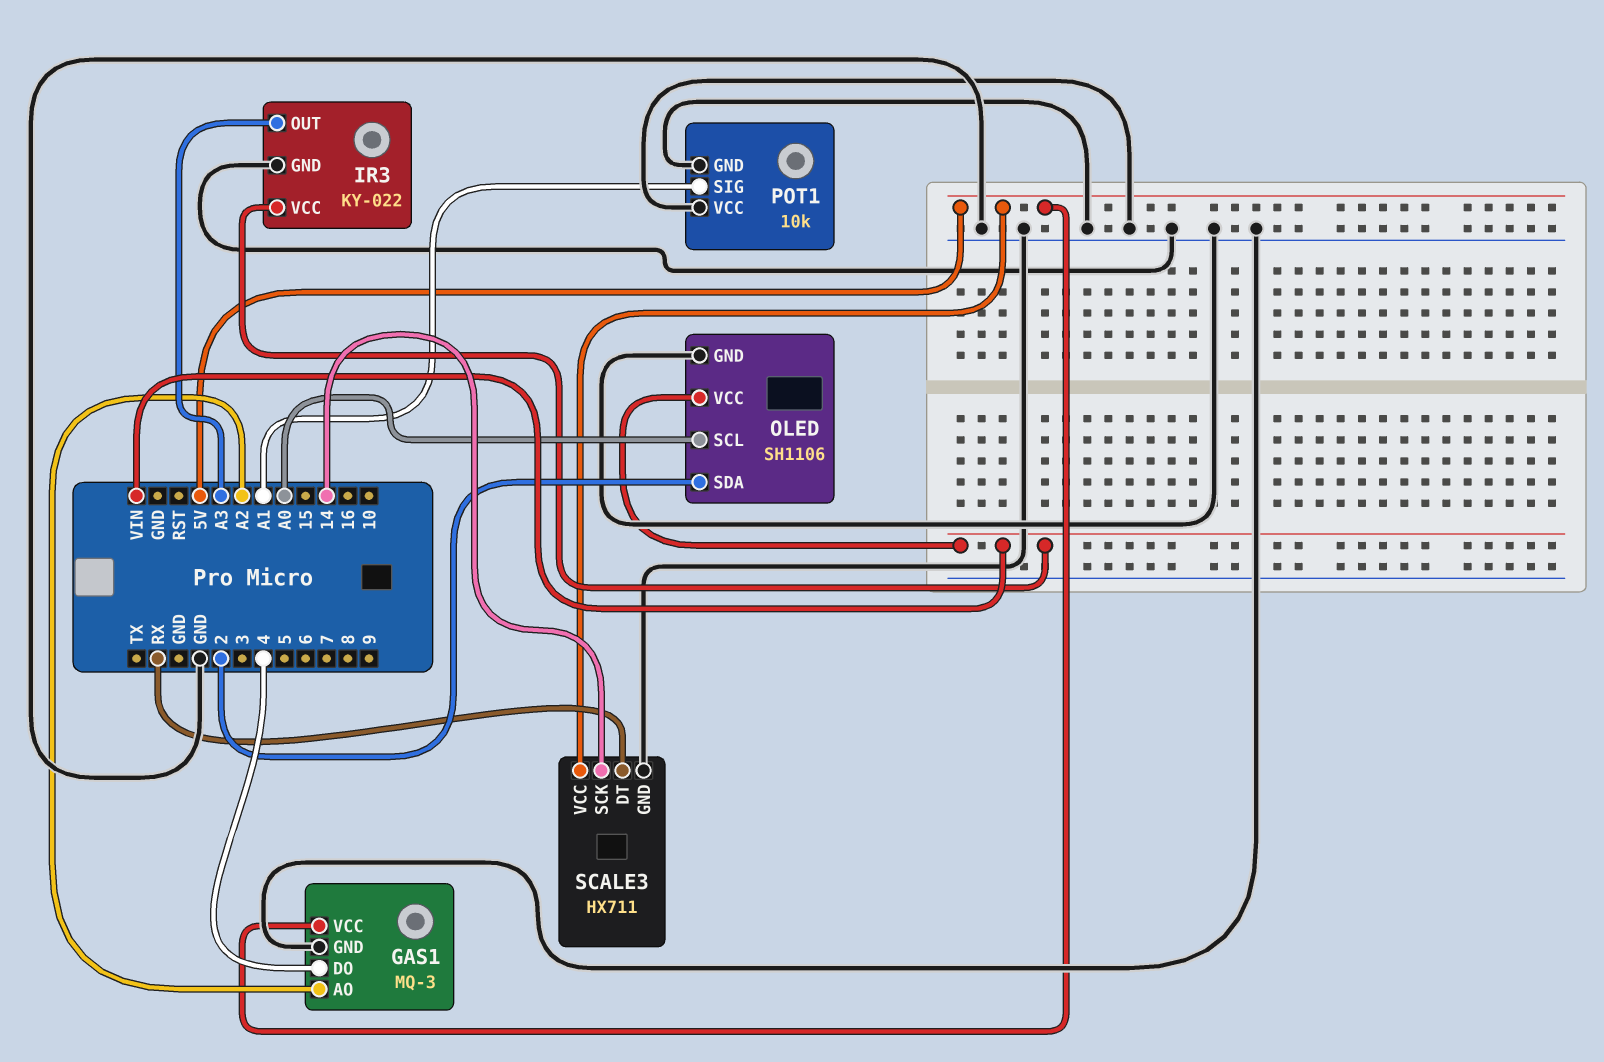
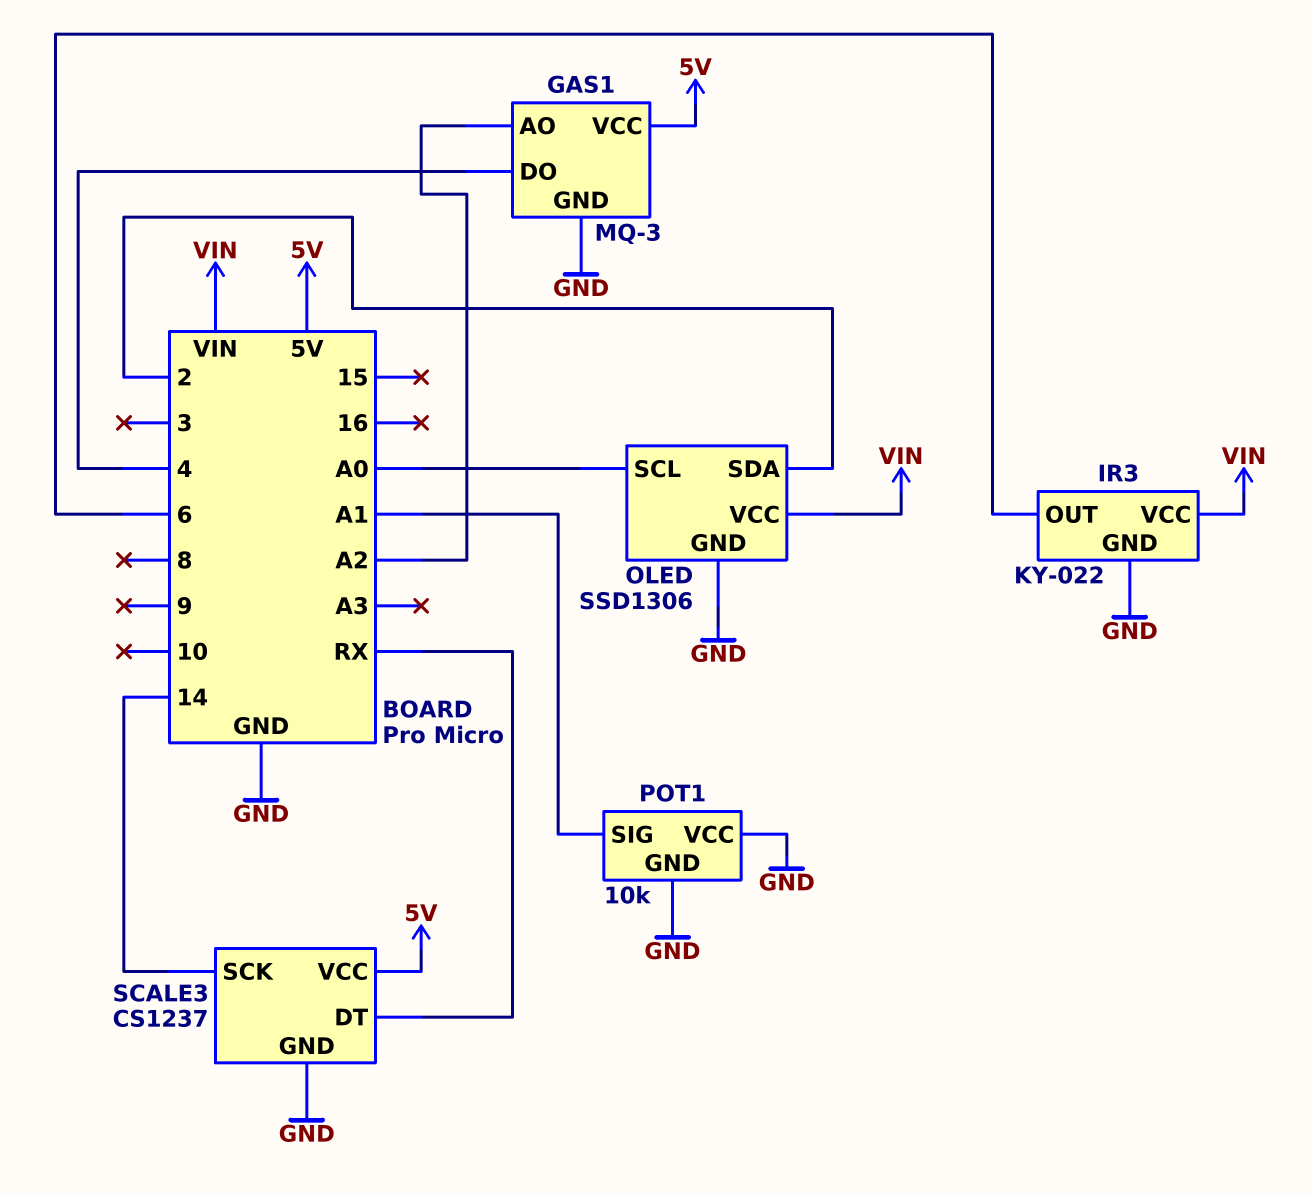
IR3 pin OUT: A3 -> 6
OLED: SH1106 -> SSD1306
SCALE3: HX711 -> CS1237

